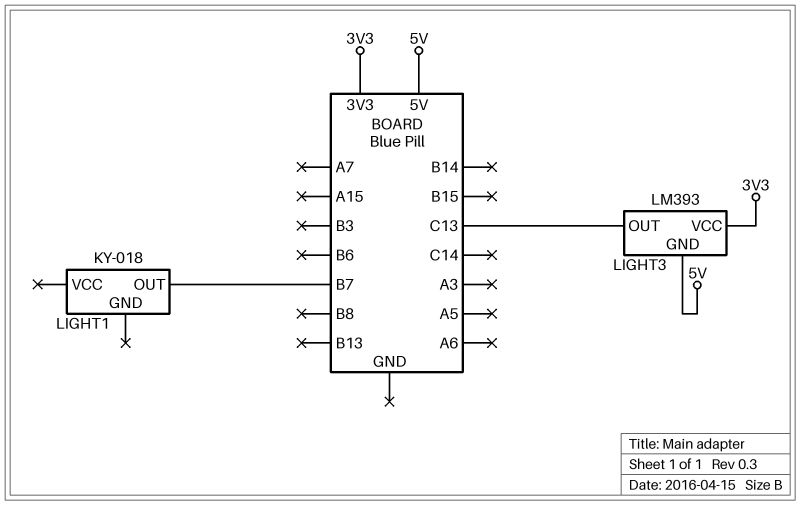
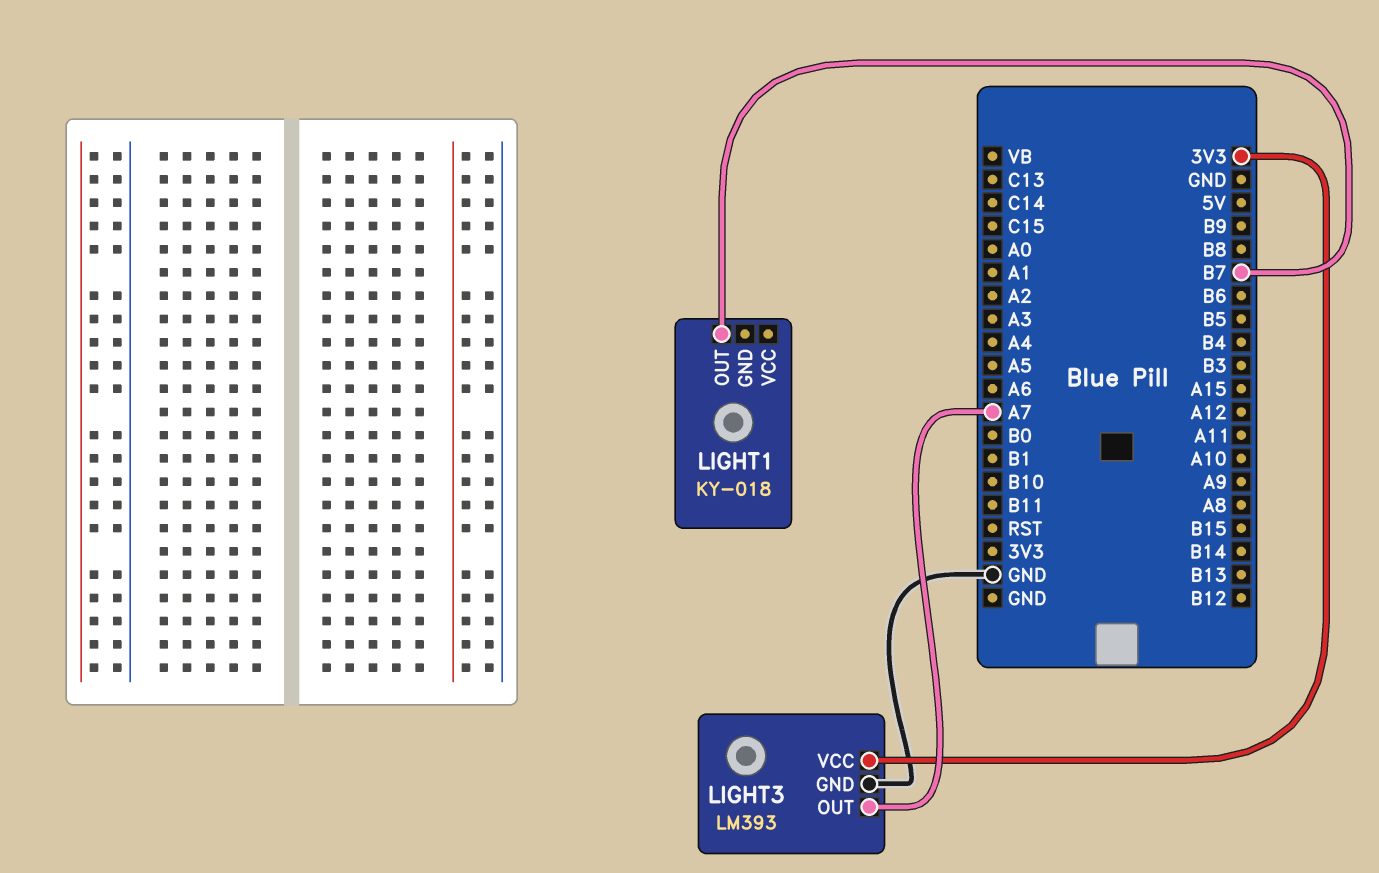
LIGHT3 pin GND: 5V -> GND
LIGHT3 pin OUT: C13 -> A7

